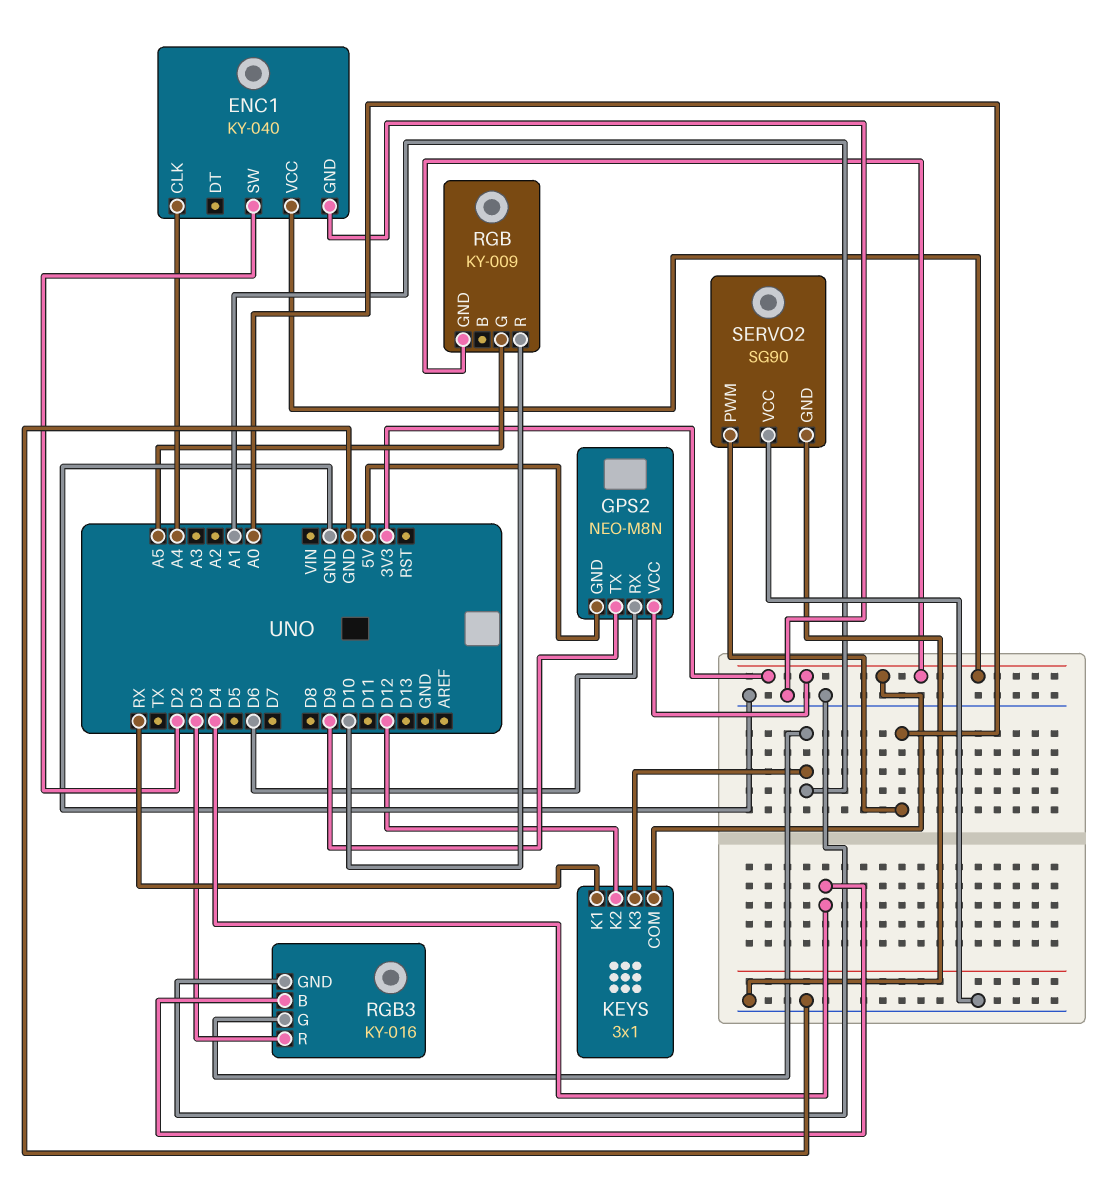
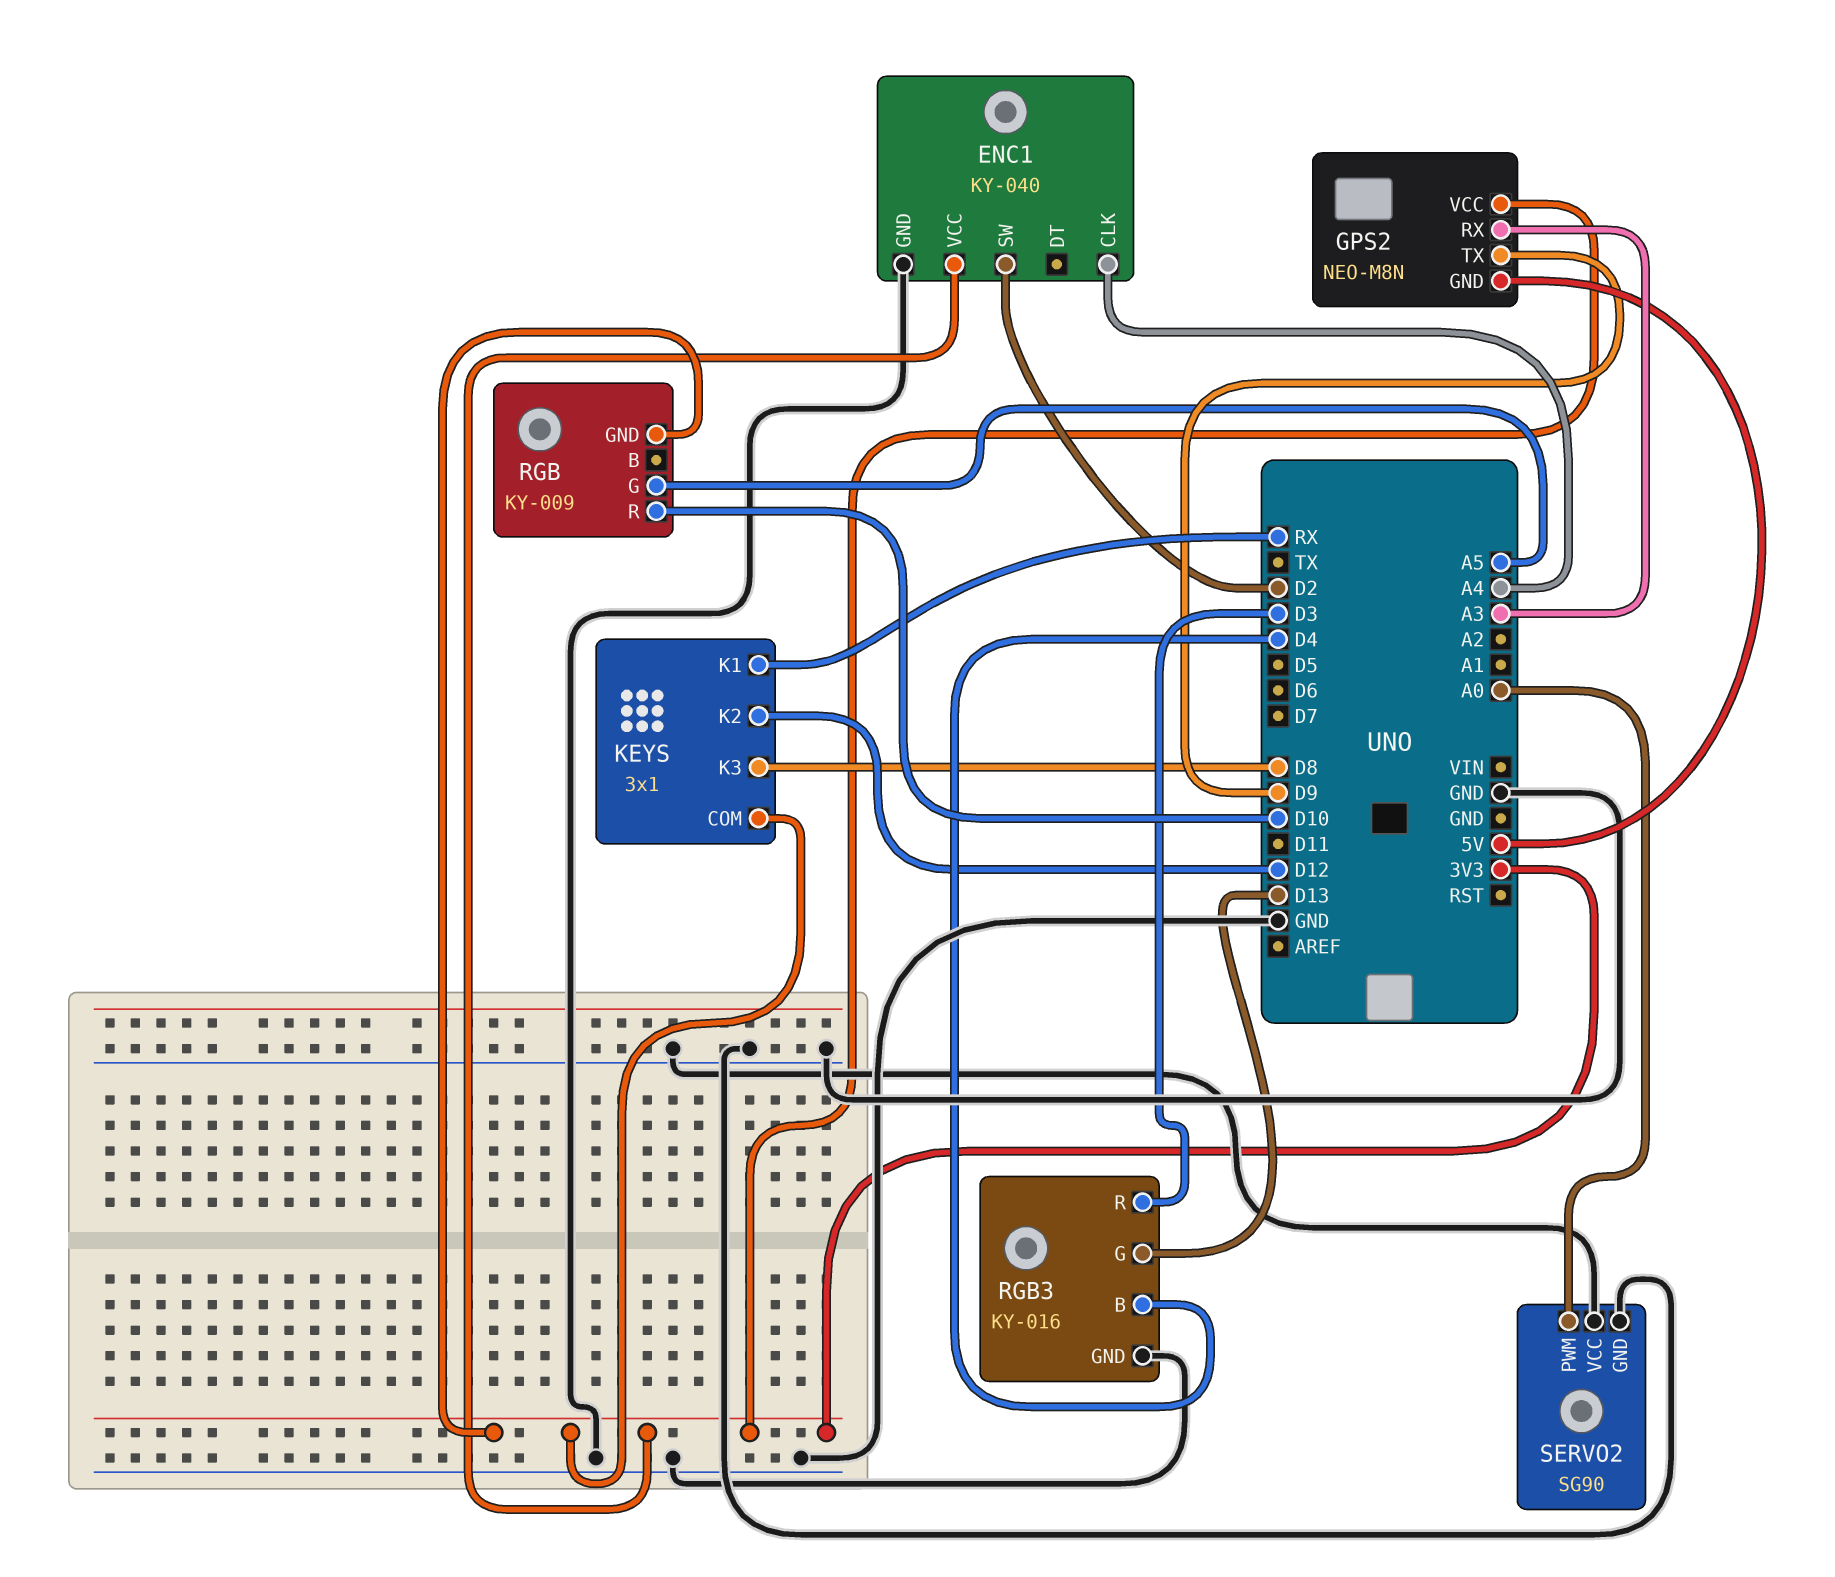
GPS2 pin RX: D6 -> A3
KEYS pin K3: A1 -> D8
RGB3 pin G: A1 -> D13

